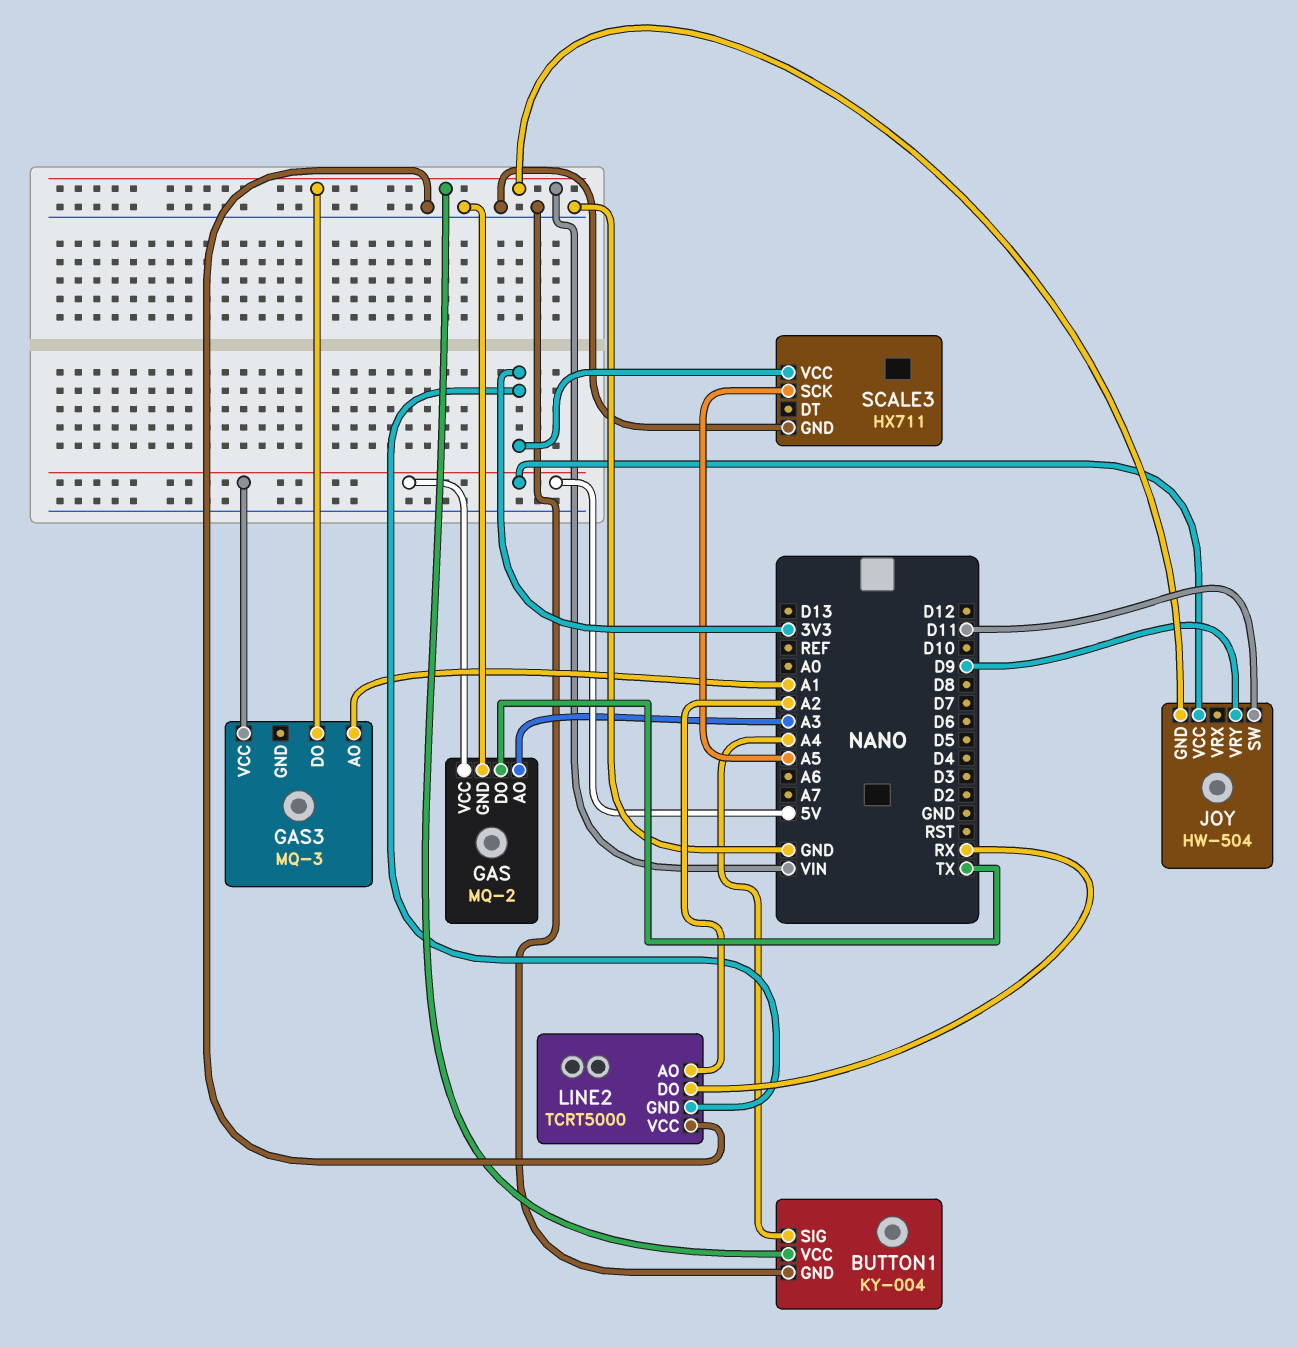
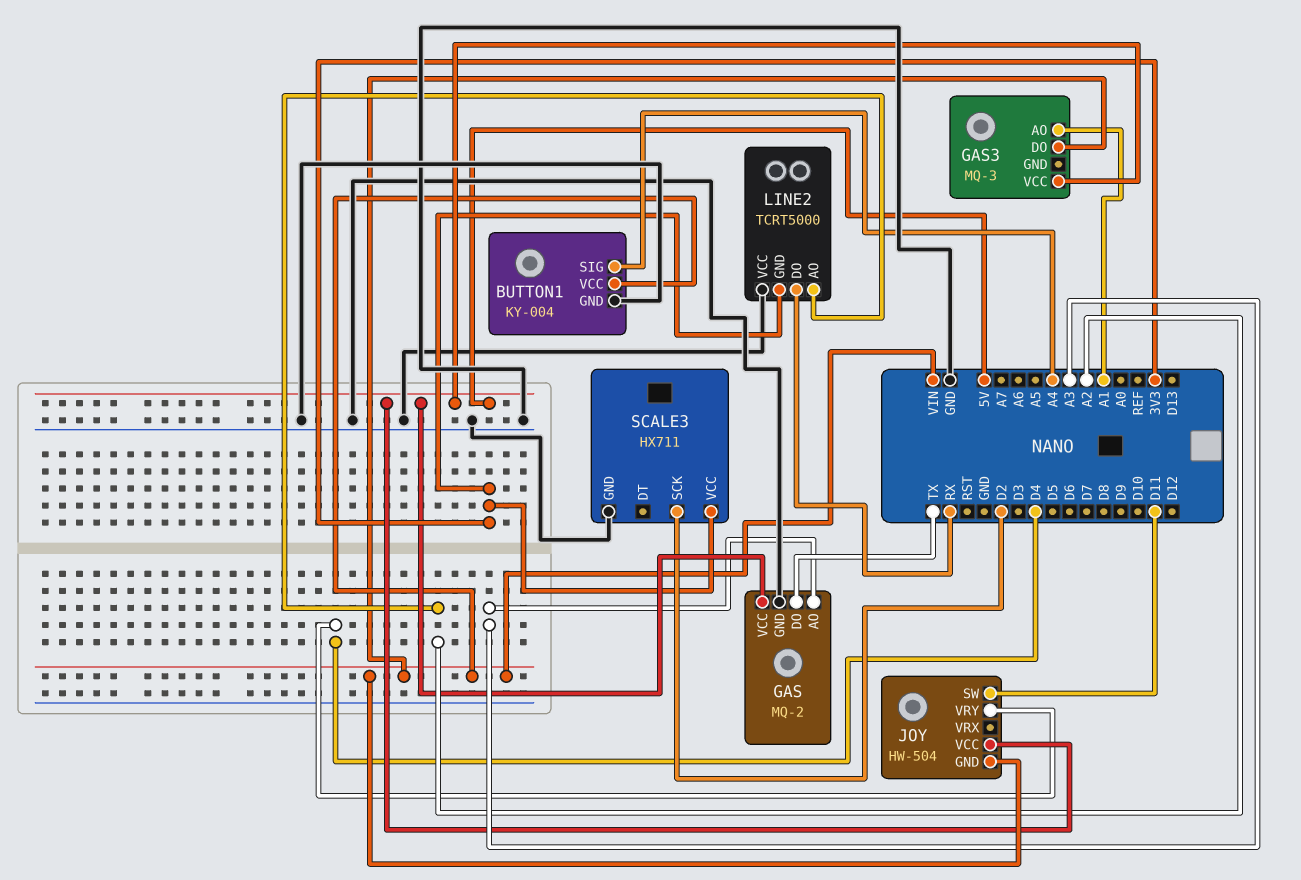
JOY pin VRY: D9 -> D4
SCALE3 pin SCK: A5 -> D2

